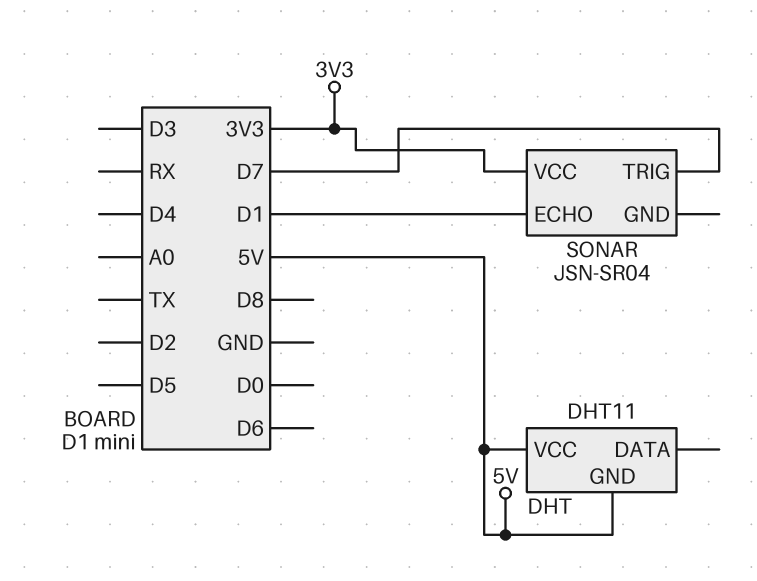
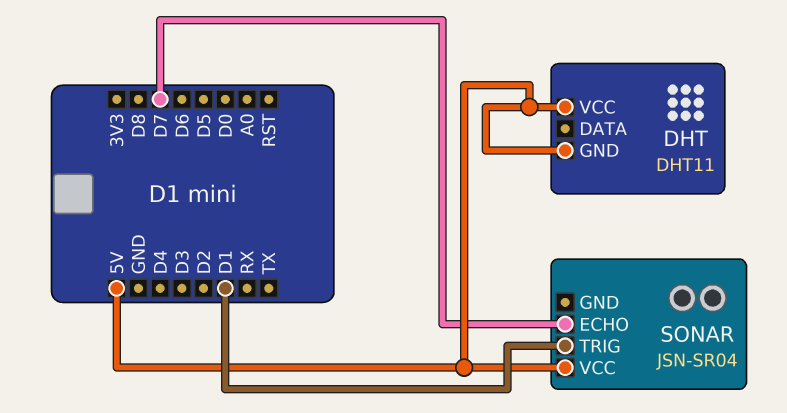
SONAR pin ECHO: D1 -> D7
SONAR pin TRIG: D7 -> D1
SONAR pin VCC: 3V3 -> 5V

